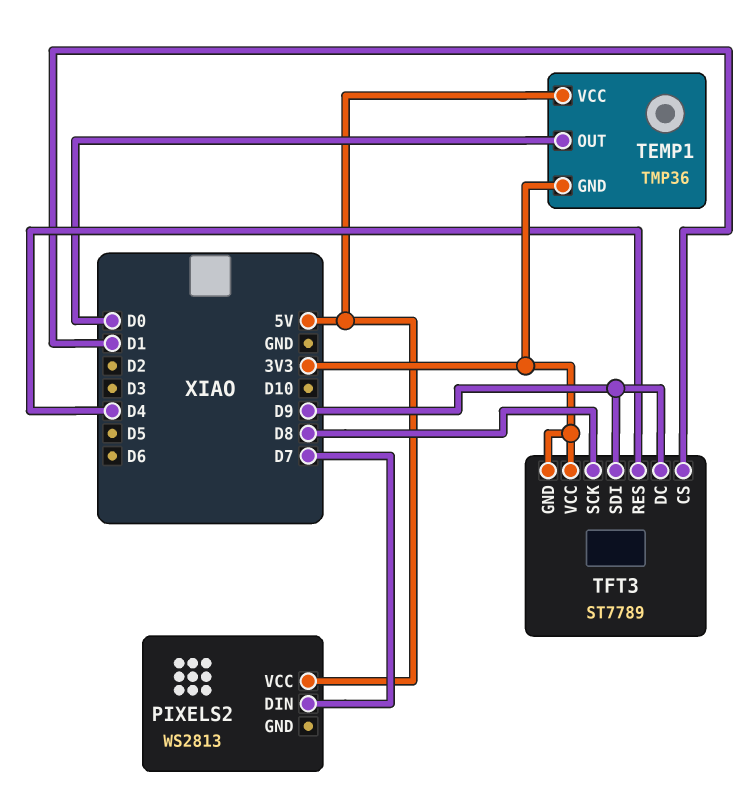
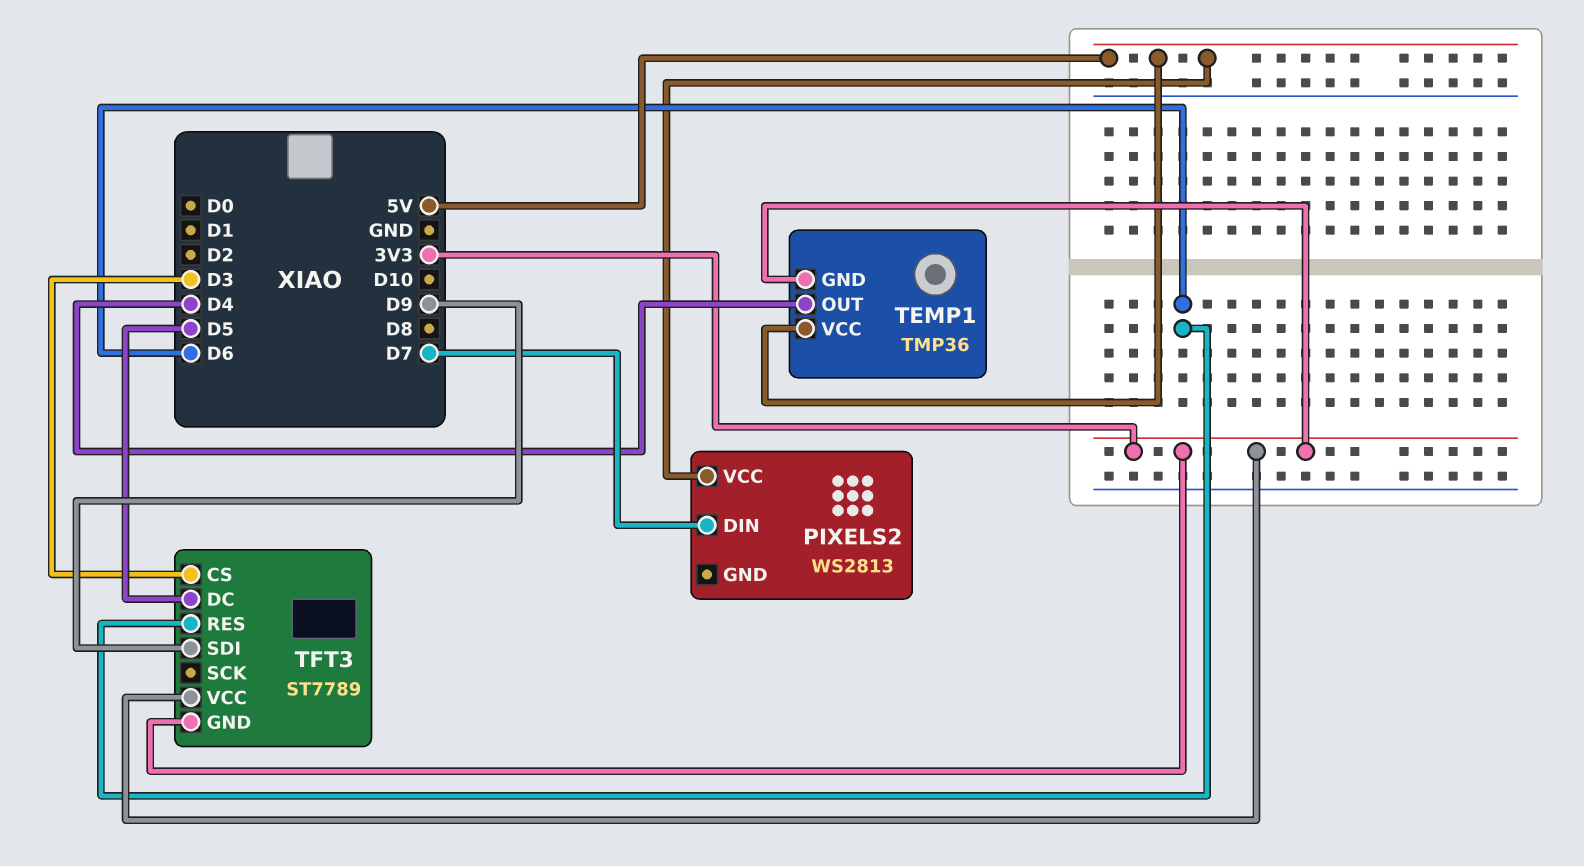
TEMP1 pin OUT: D0 -> D4
TFT3 pin CS: D1 -> D3
TFT3 pin DC: D9 -> D5
TFT3 pin RES: D4 -> D6
TFT3 pin SCK: D8 -> none

